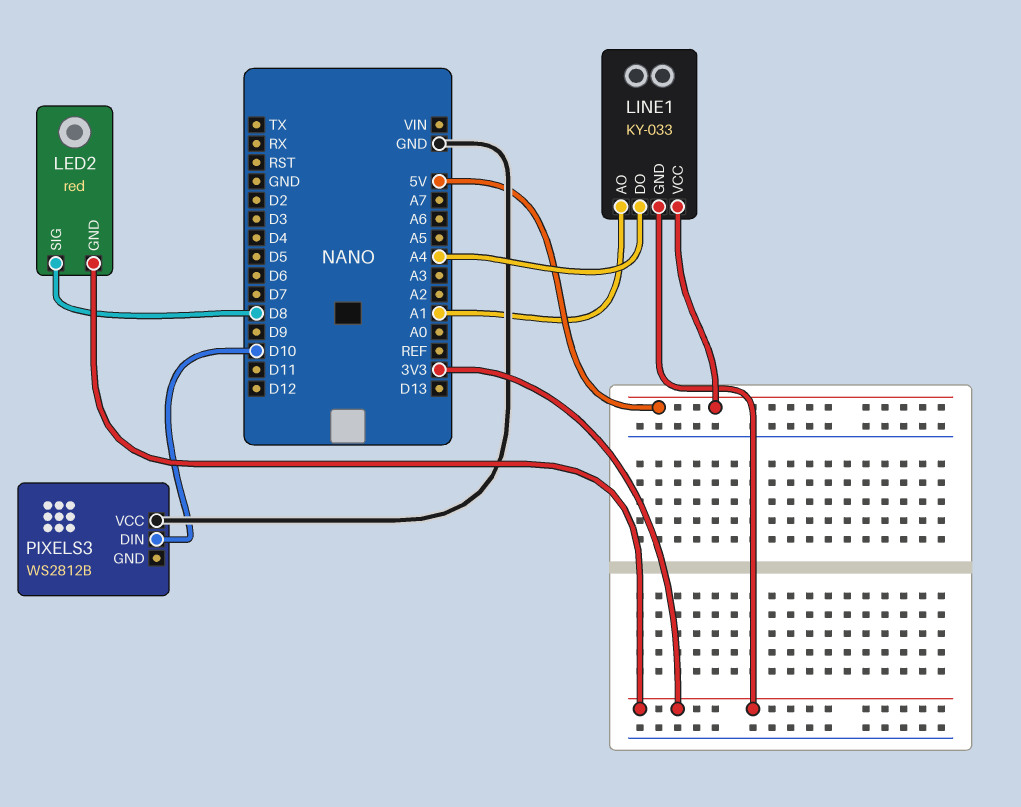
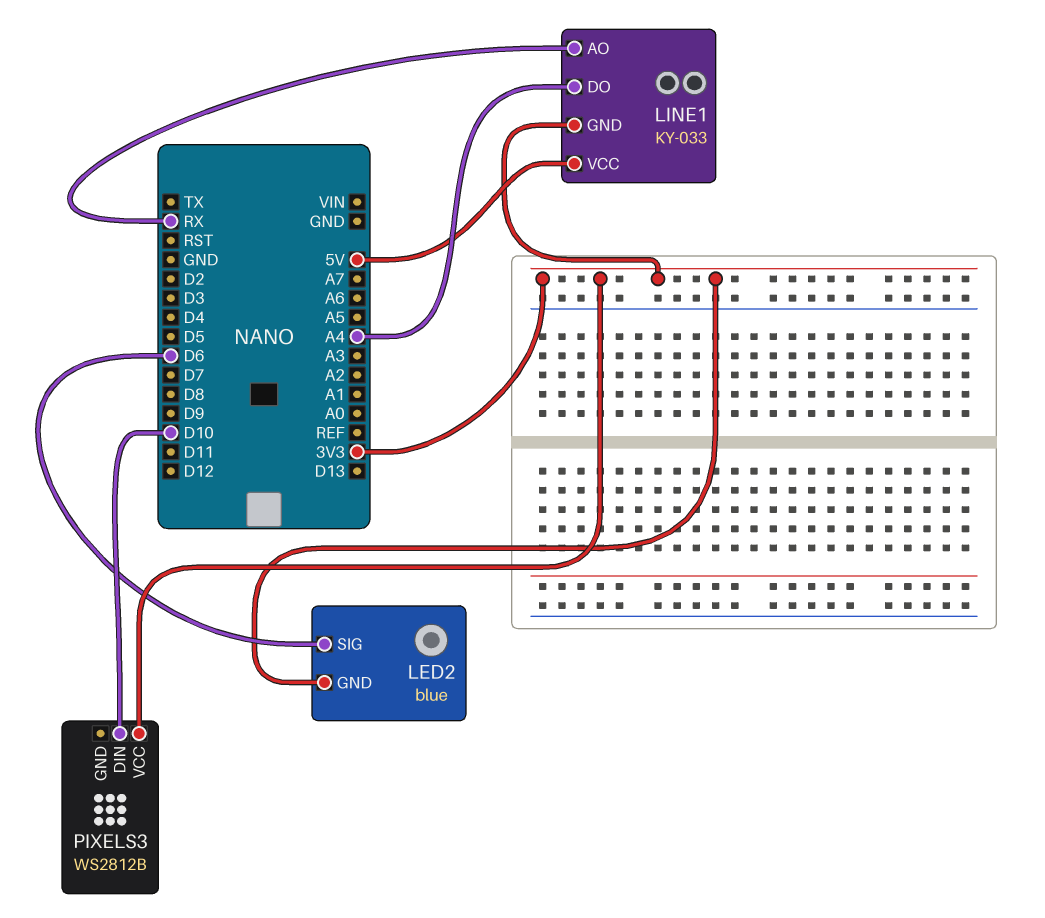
LED2: red -> blue
LED2 pin SIG: D8 -> D6
LINE1 pin AO: A1 -> RX
PIXELS3 pin VCC: GND -> 3V3

